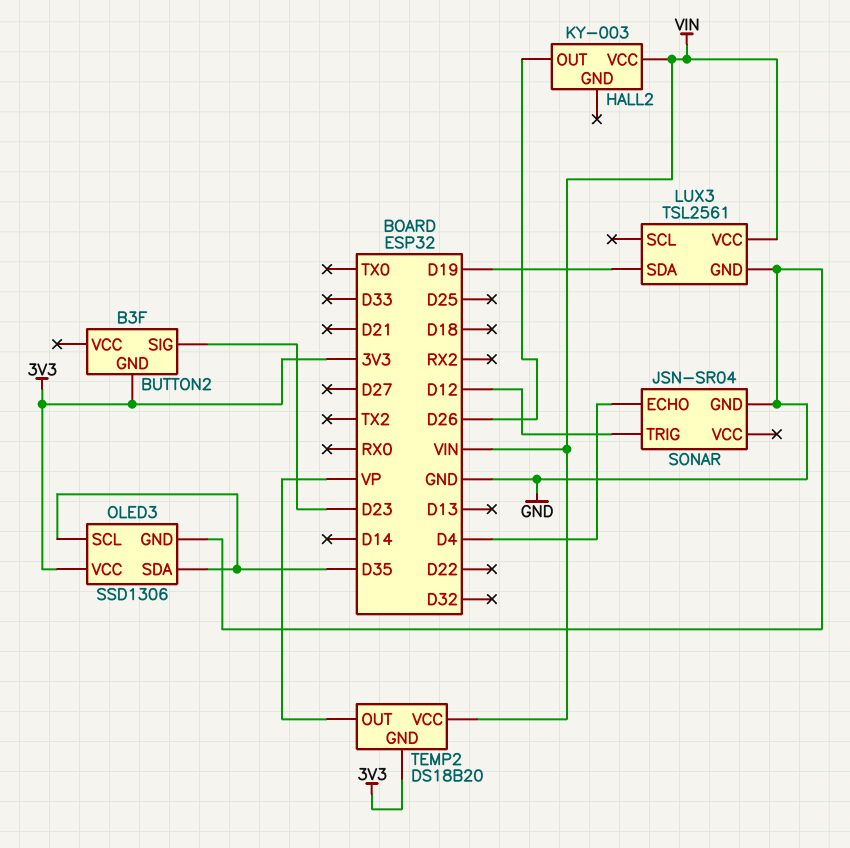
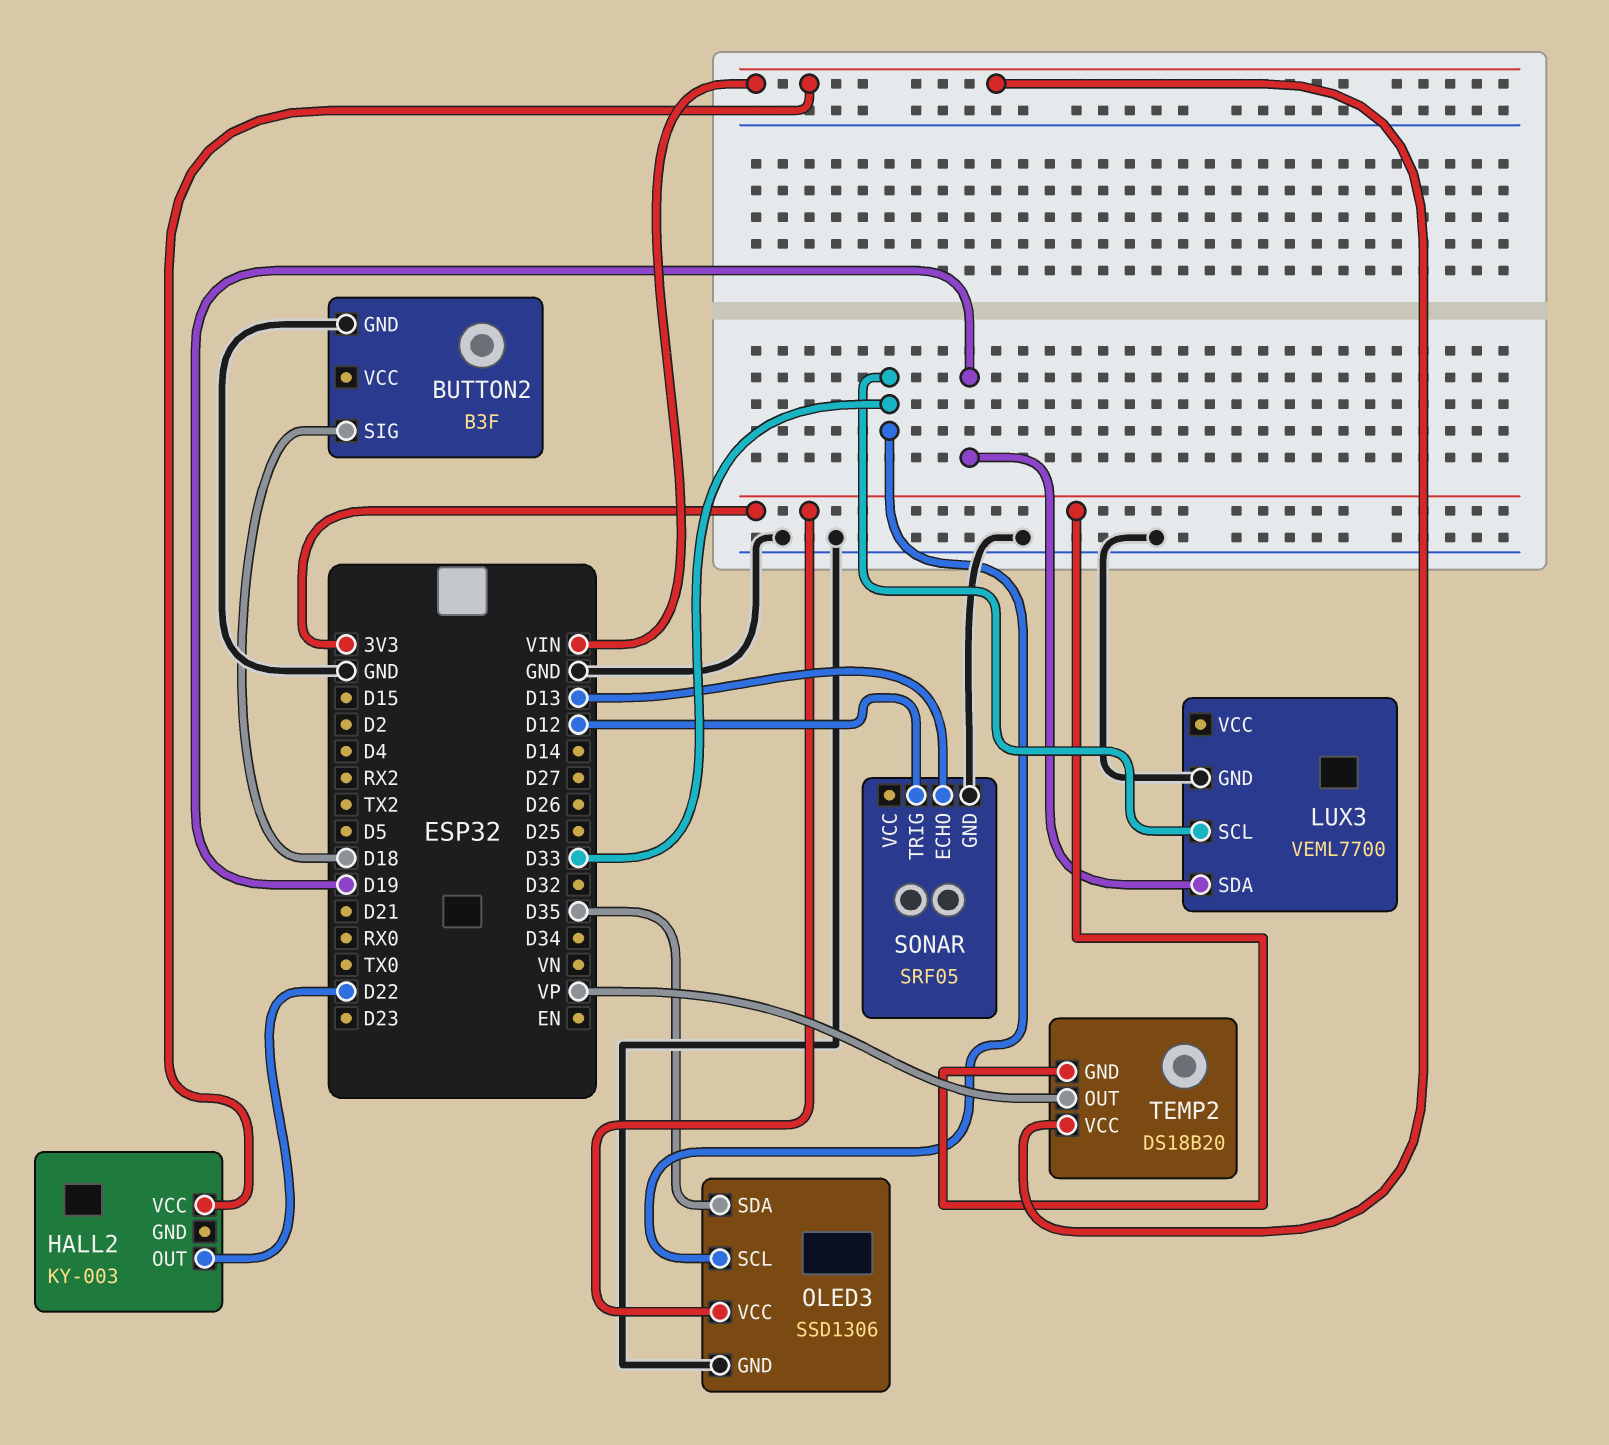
BUTTON2 pin GND: 3V3 -> GND
BUTTON2 pin SIG: D23 -> D18
HALL2 pin OUT: D26 -> D22
LUX3: TSL2561 -> VEML7700
LUX3 pin SCL: none -> D33
LUX3 pin VCC: VIN -> none
OLED3 pin SCL: D35 -> D33
SONAR: JSN-SR04 -> SRF05
SONAR pin ECHO: D4 -> D13

